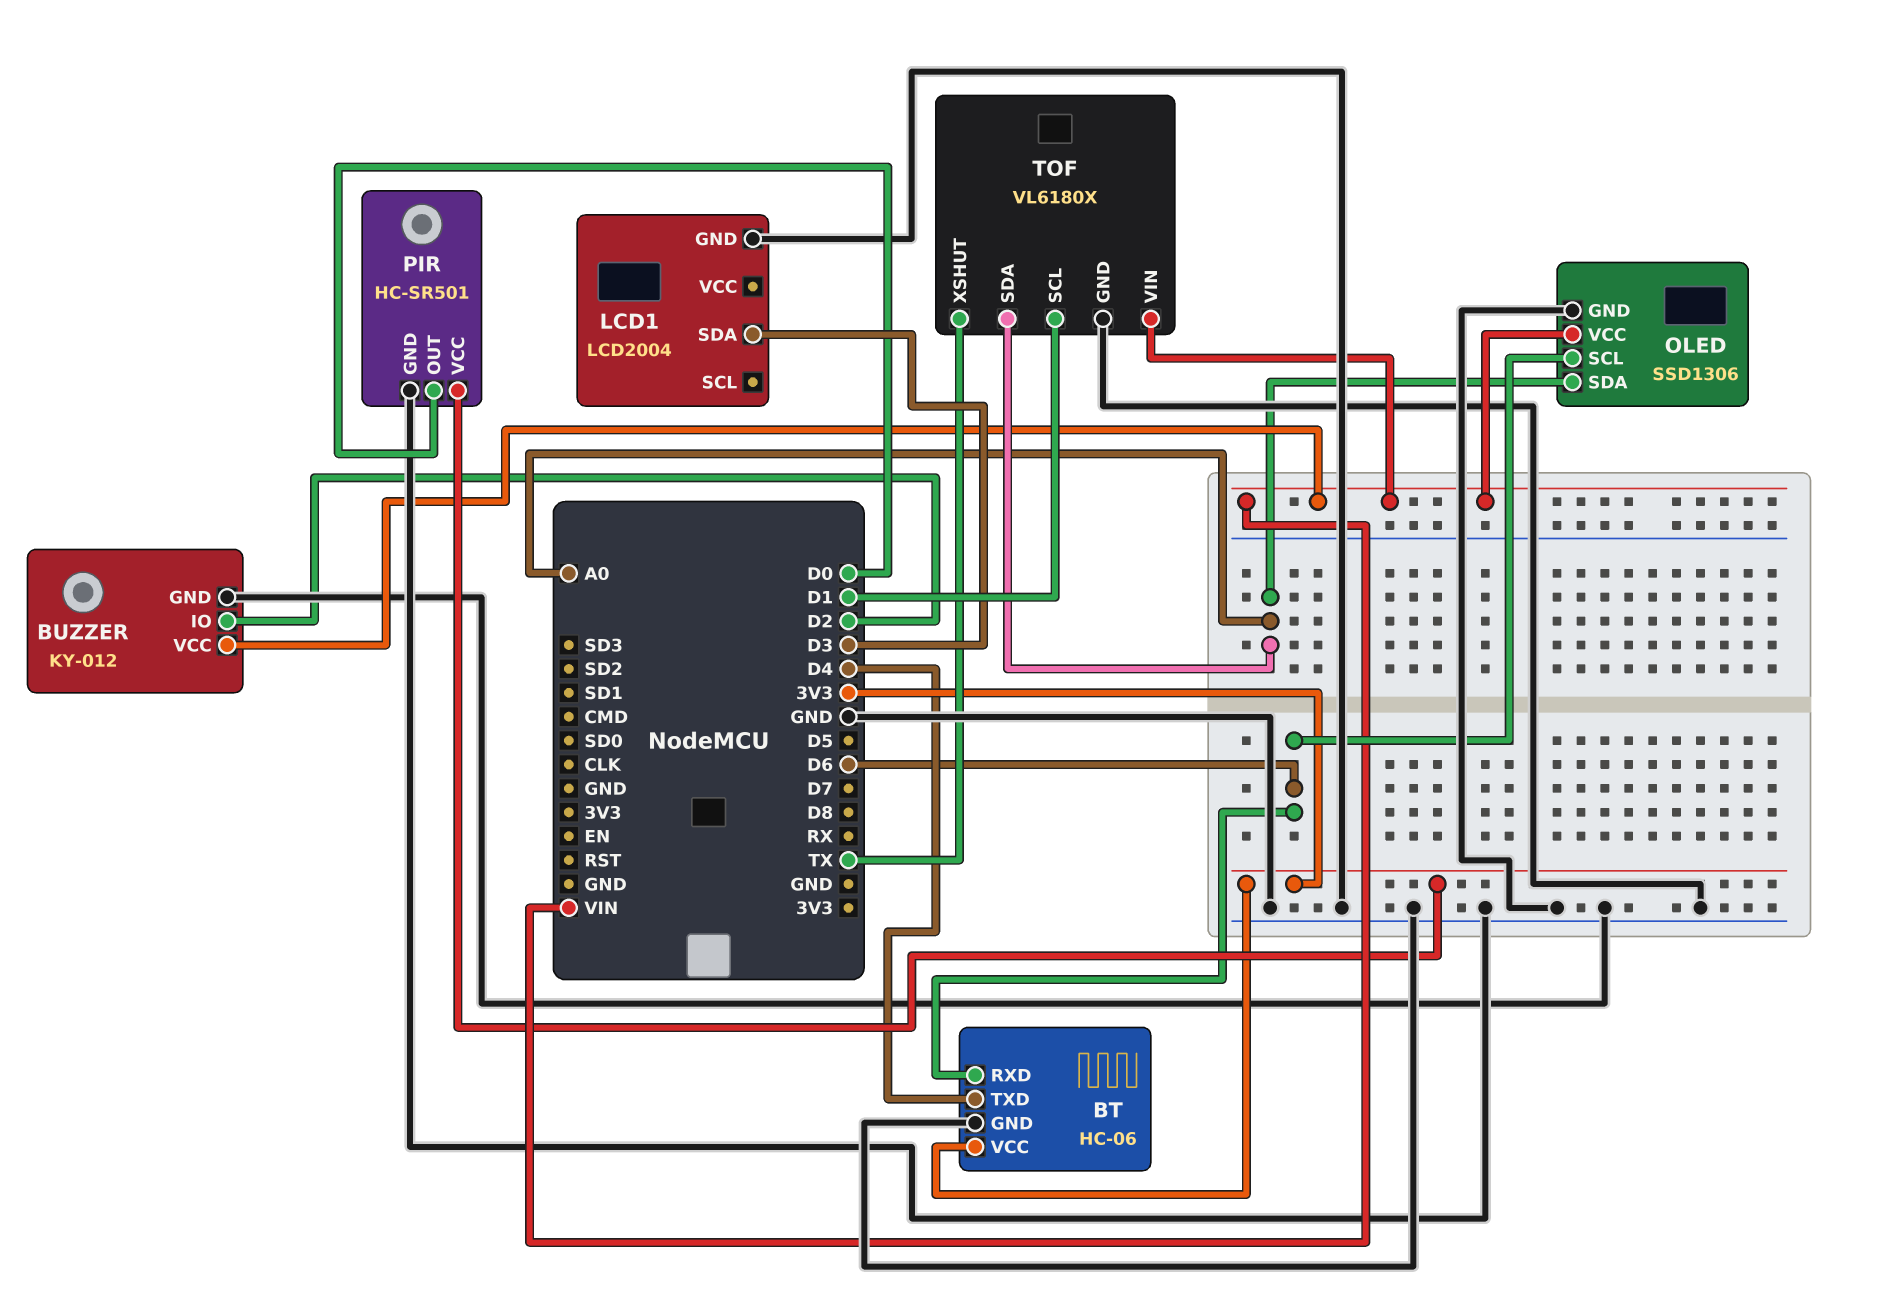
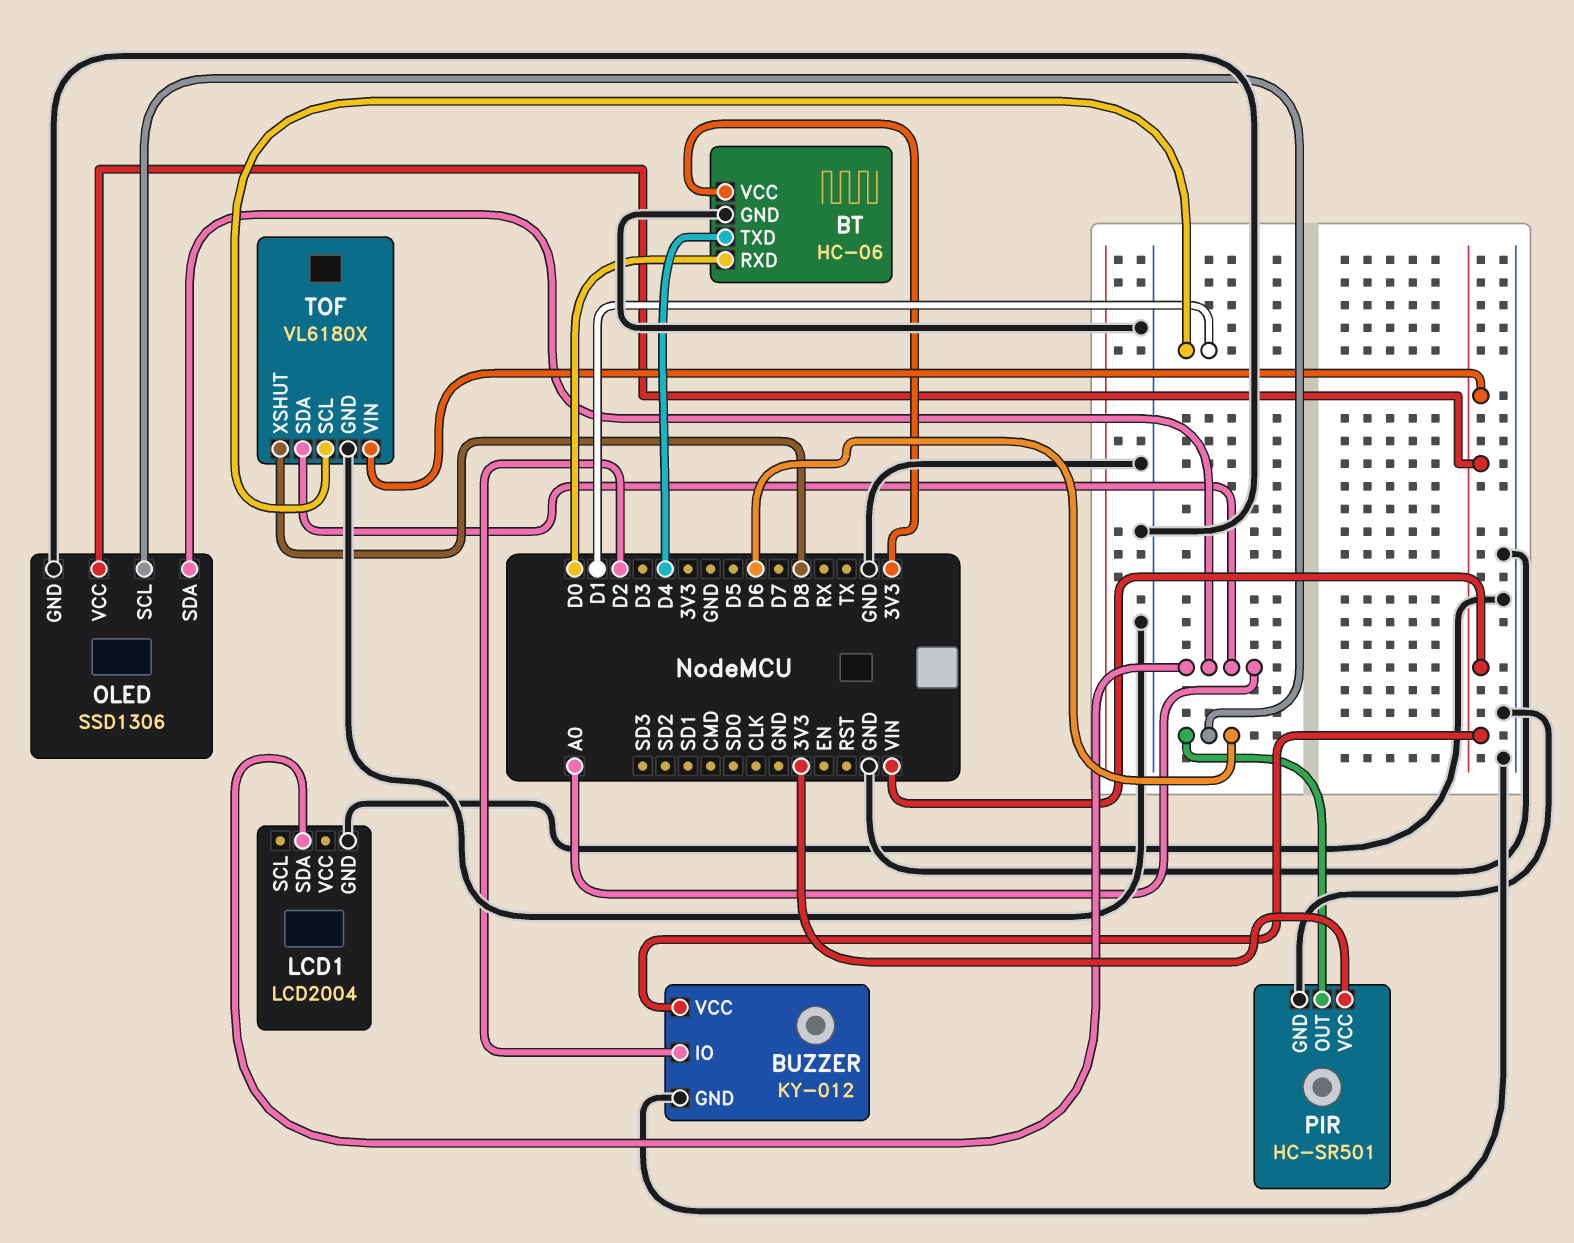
BT pin RXD: D6 -> D0
LCD1 pin SDA: D3 -> A0
PIR pin OUT: D0 -> D6
TOF pin XSHUT: TX -> D8

